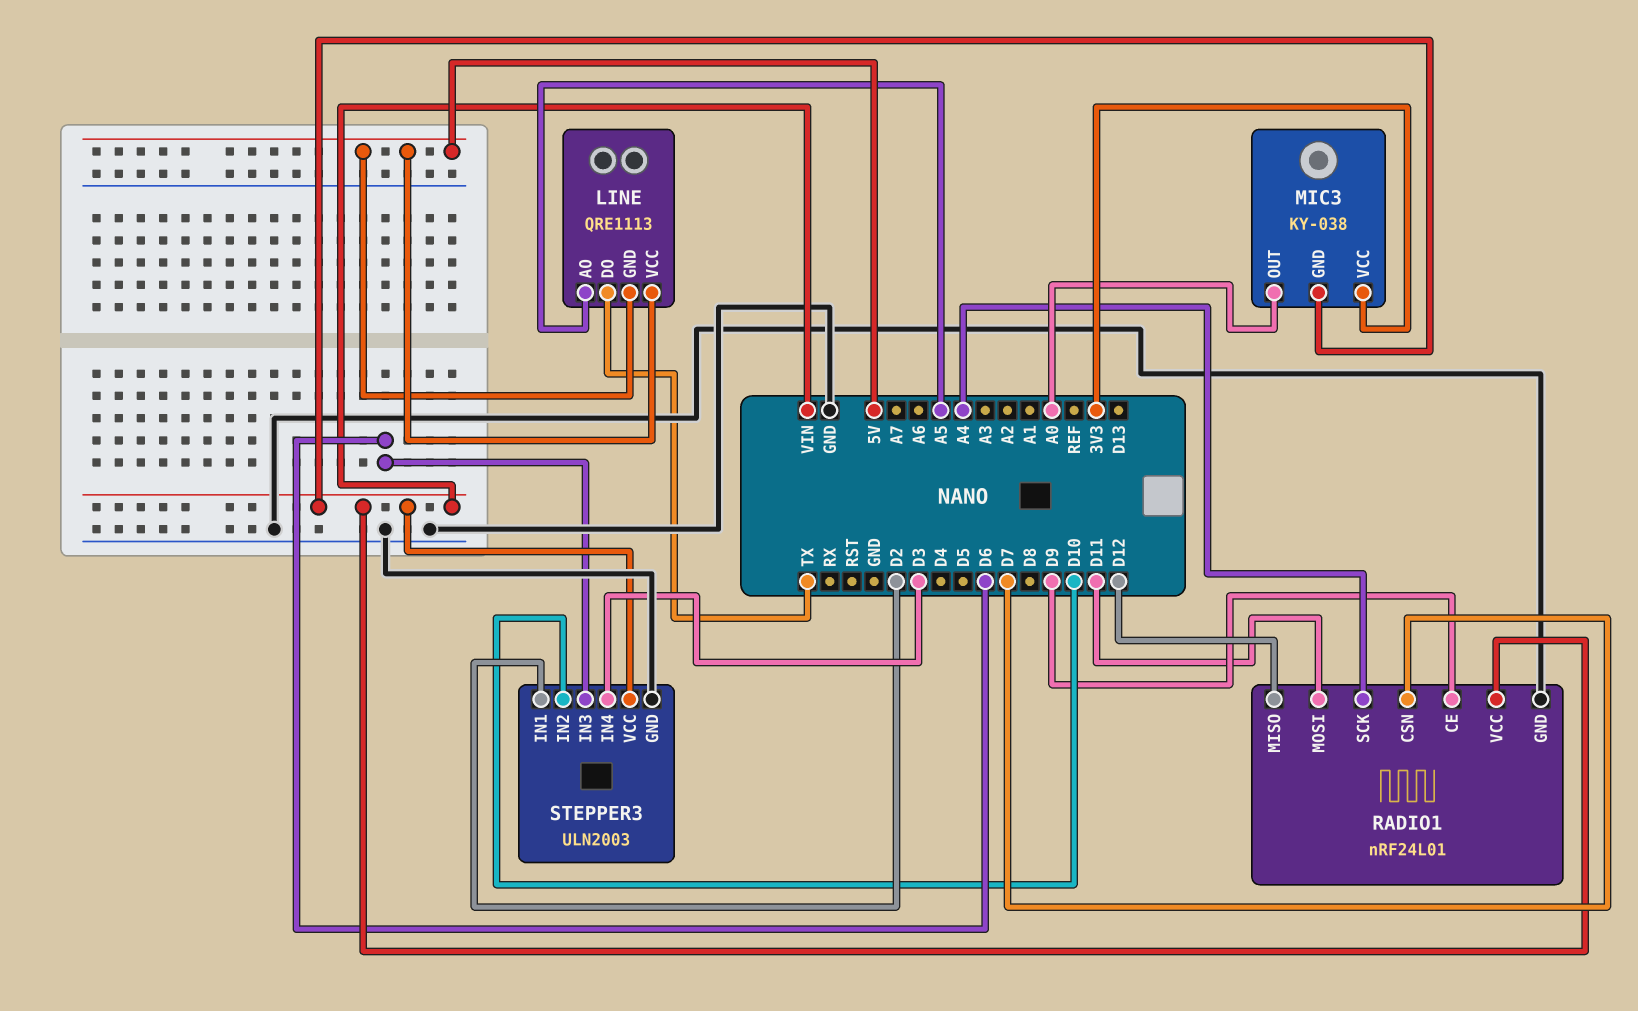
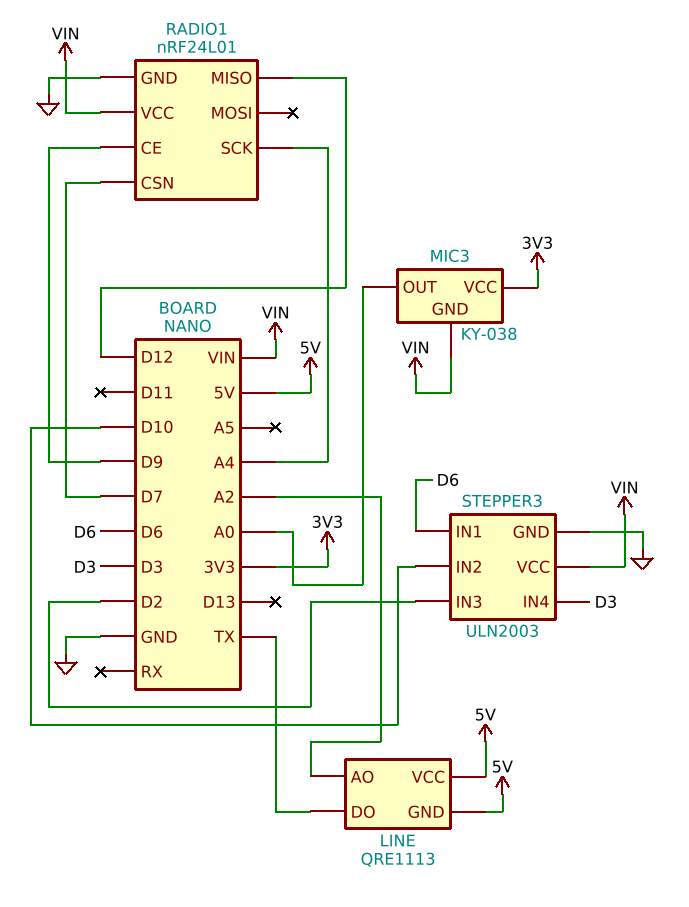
LINE pin AO: A5 -> A2
RADIO1 pin MOSI: D11 -> none
STEPPER3 pin IN1: D2 -> D6
STEPPER3 pin IN3: D6 -> D2

